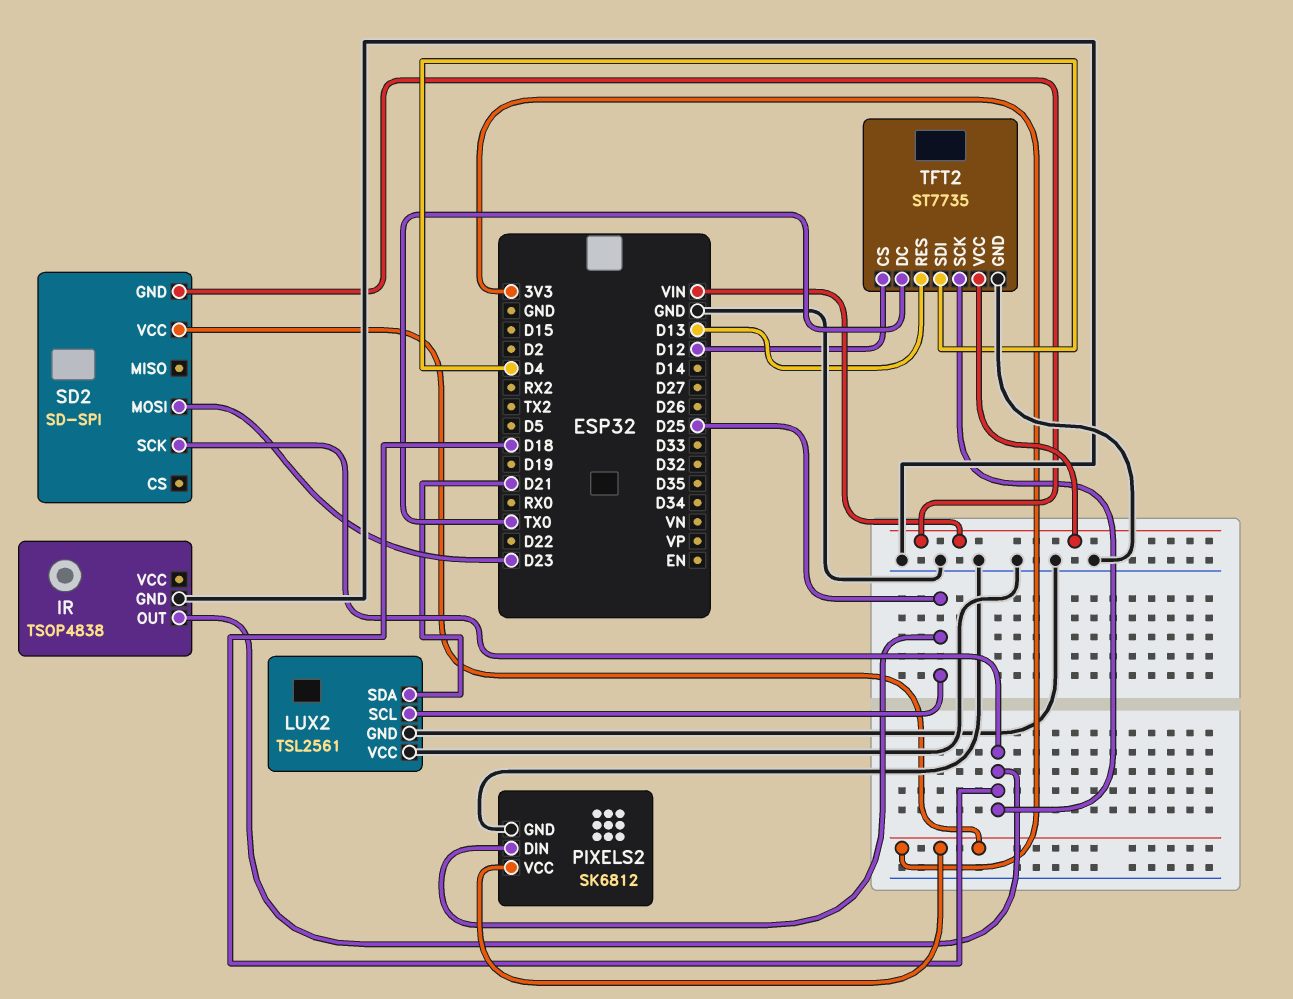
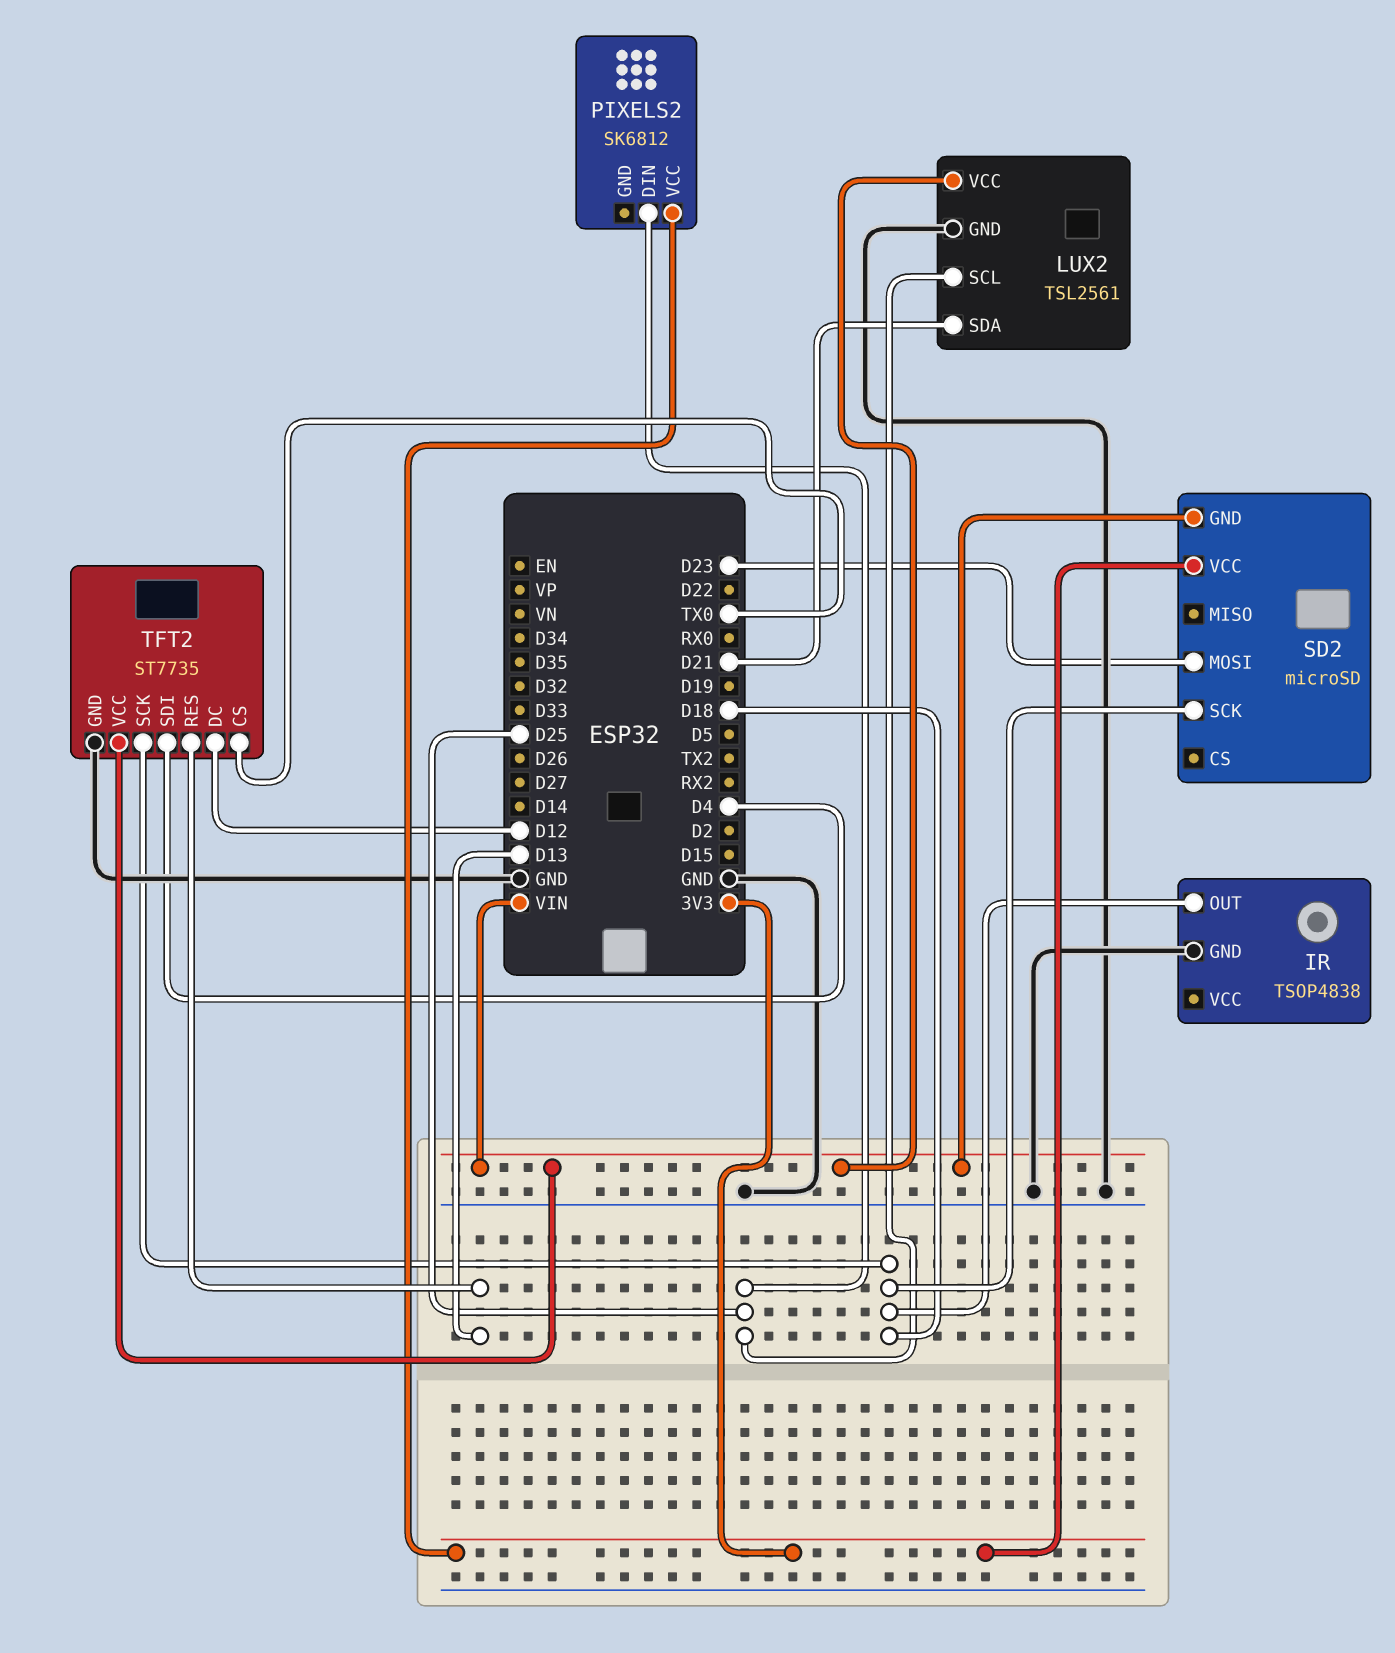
LUX2 pin VCC: GND -> VIN
PIXELS2 pin GND: GND -> none
SD2: SD-SPI -> microSD
TFT2 pin CS: D12 -> TX0
TFT2 pin DC: TX0 -> D12

